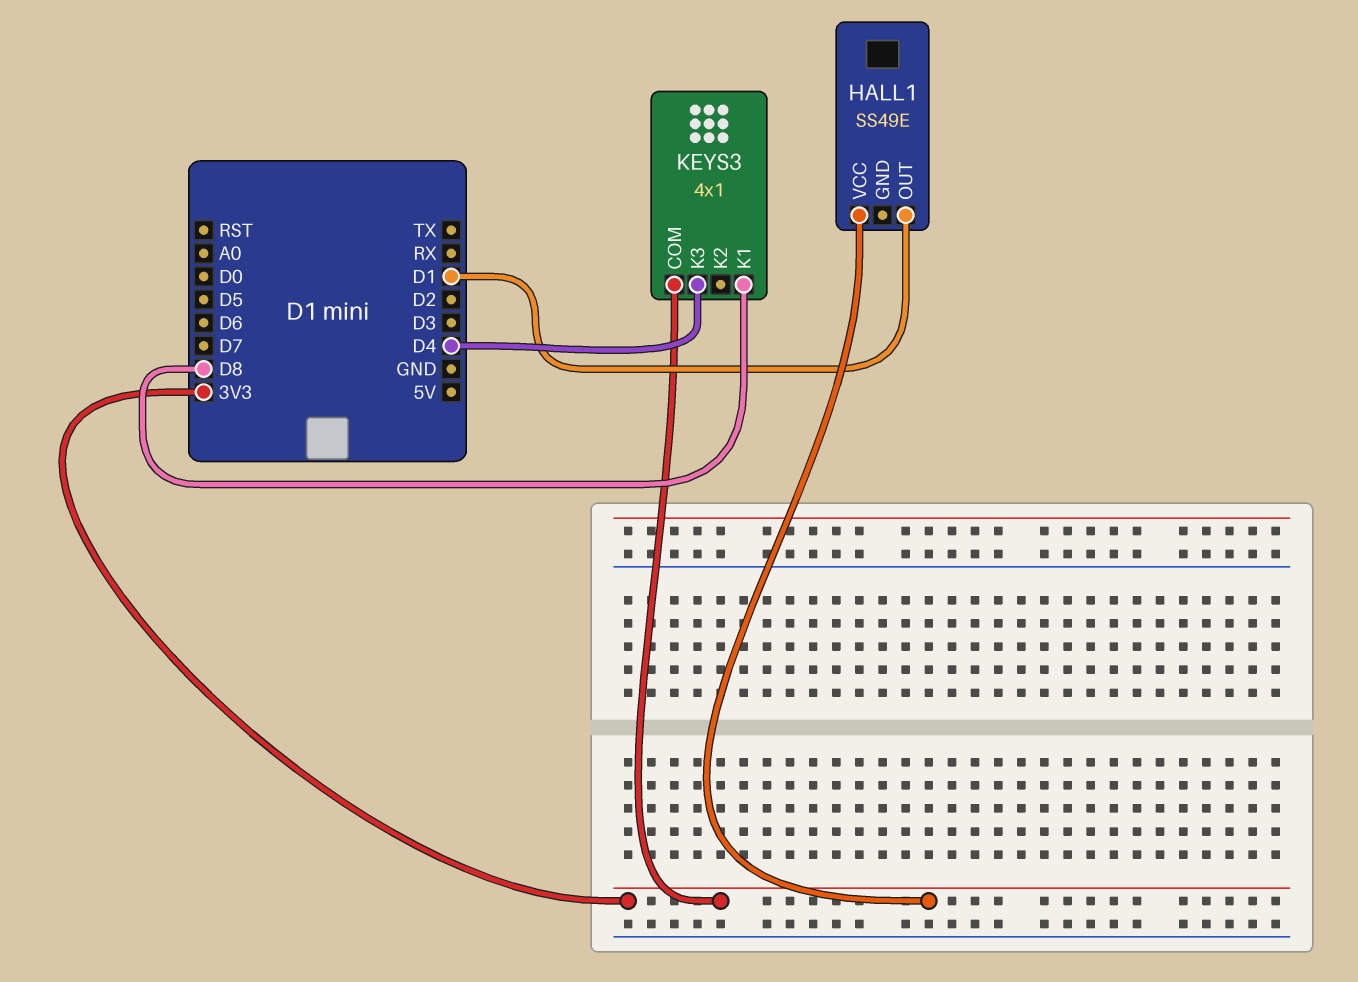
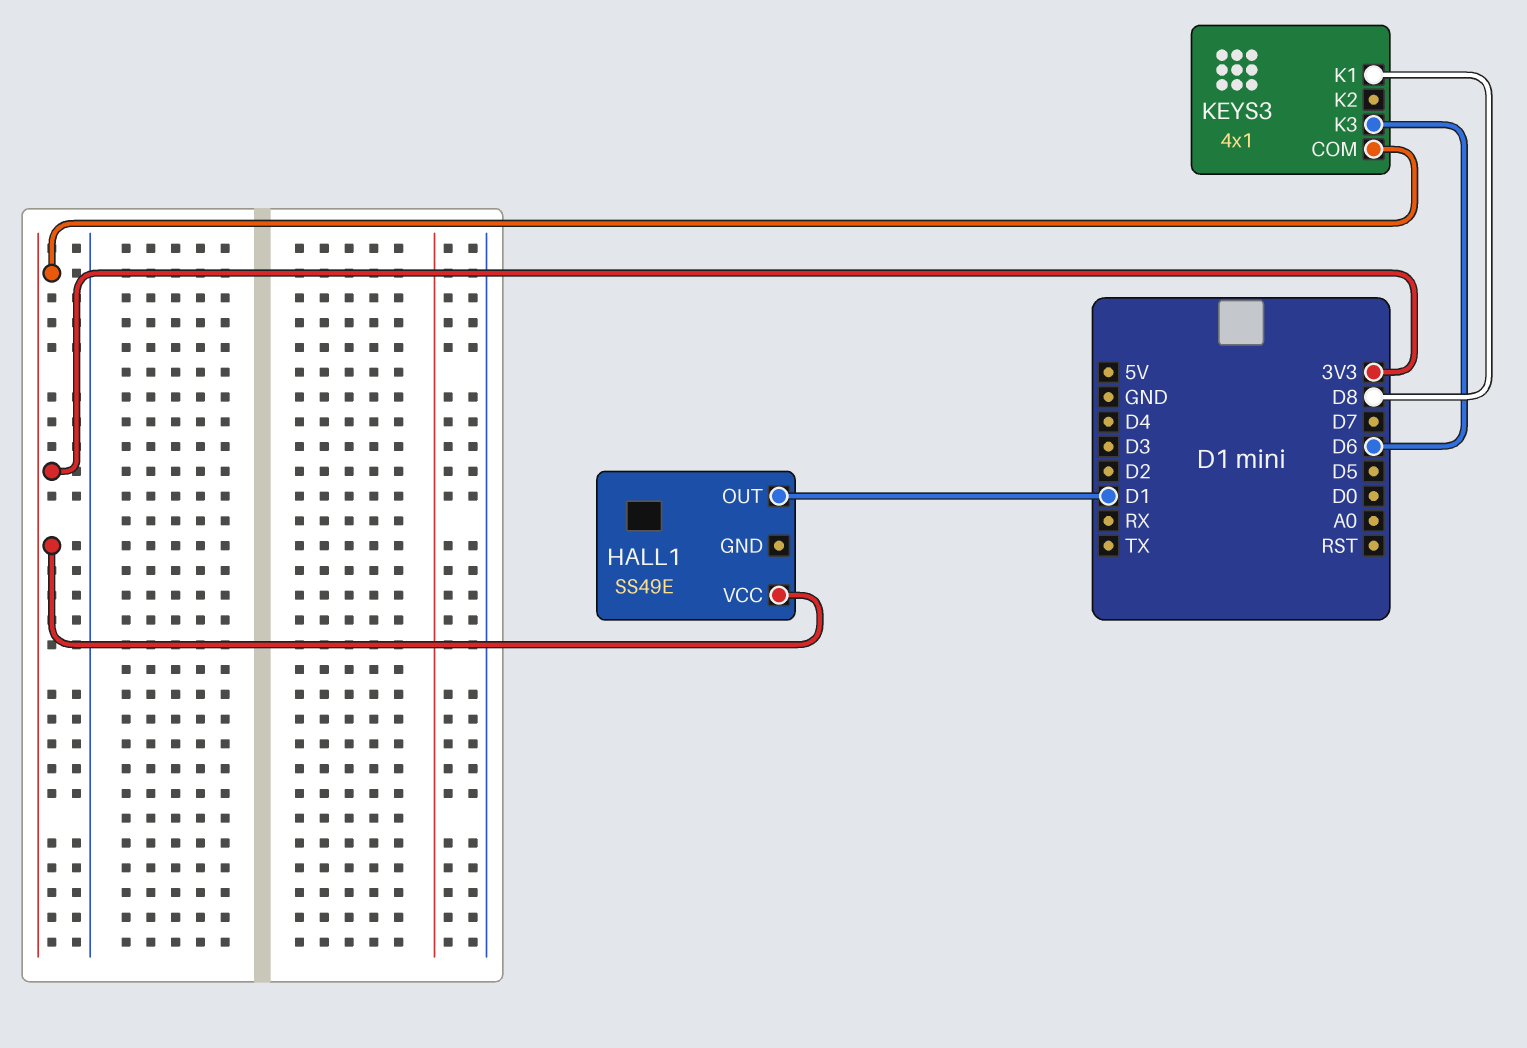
KEYS3 pin K3: D4 -> D6

